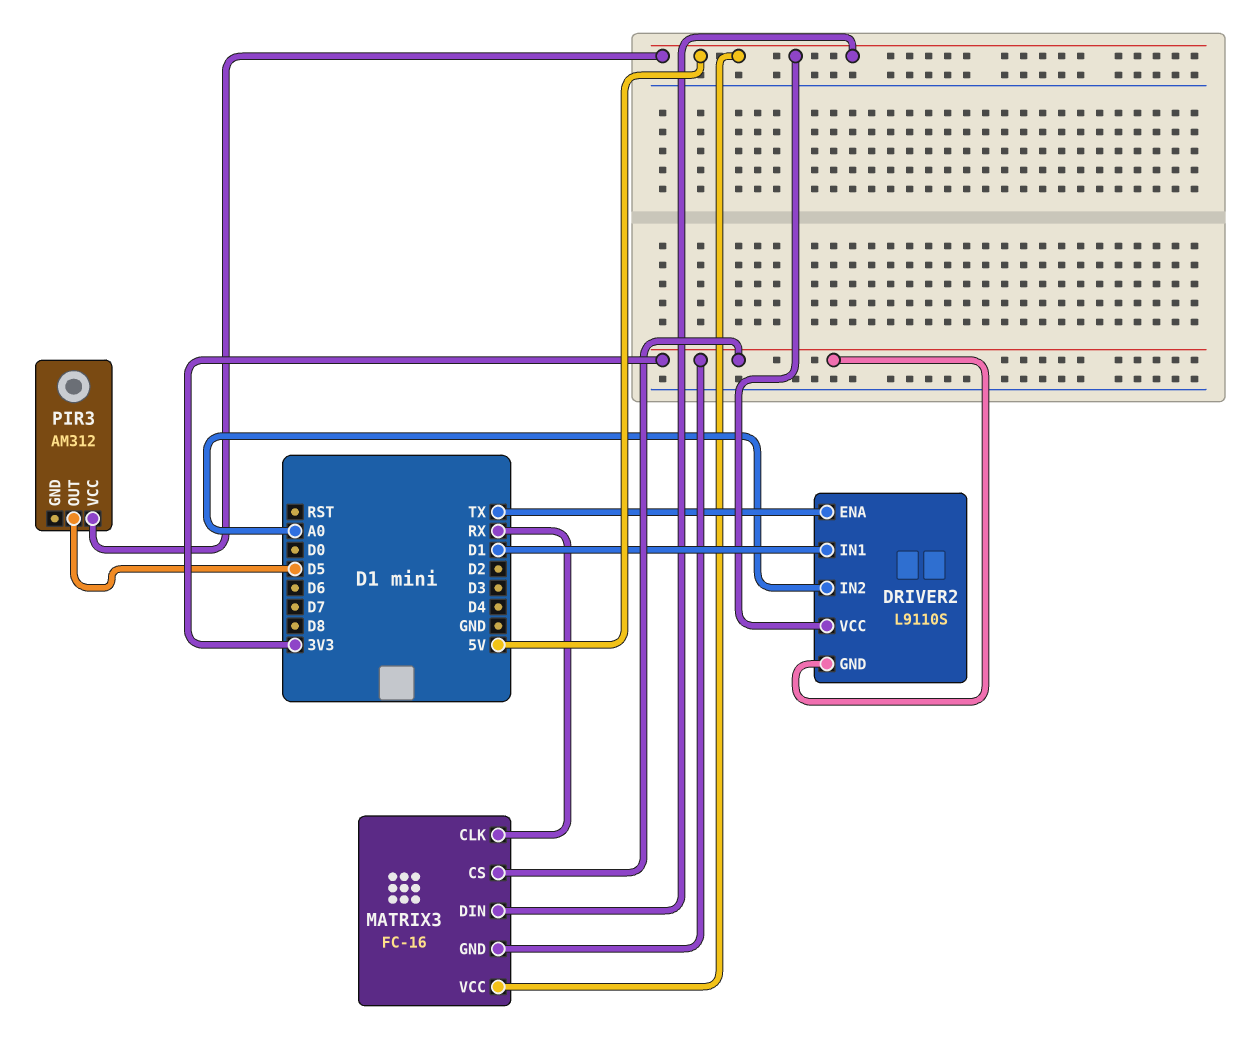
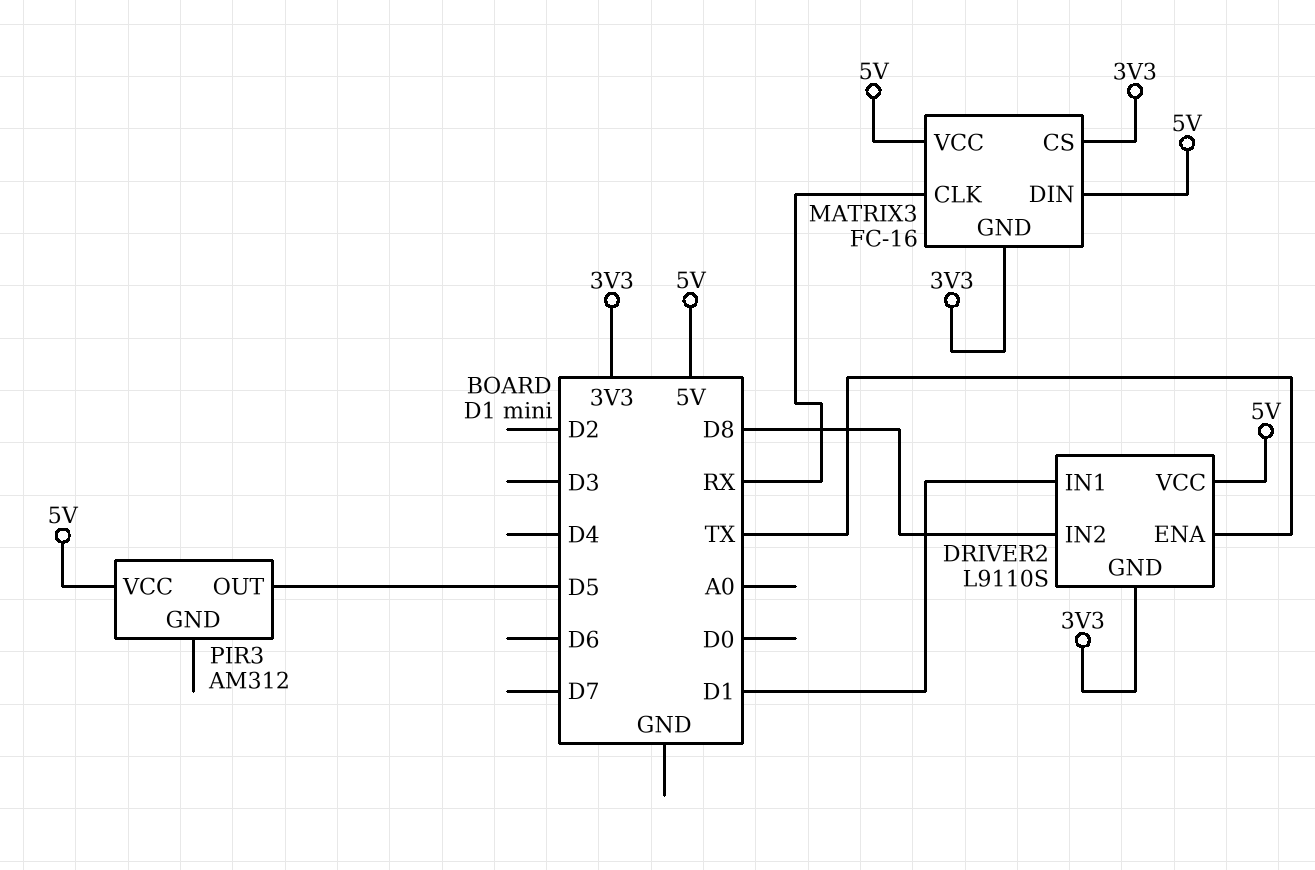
DRIVER2 pin IN2: A0 -> D8

